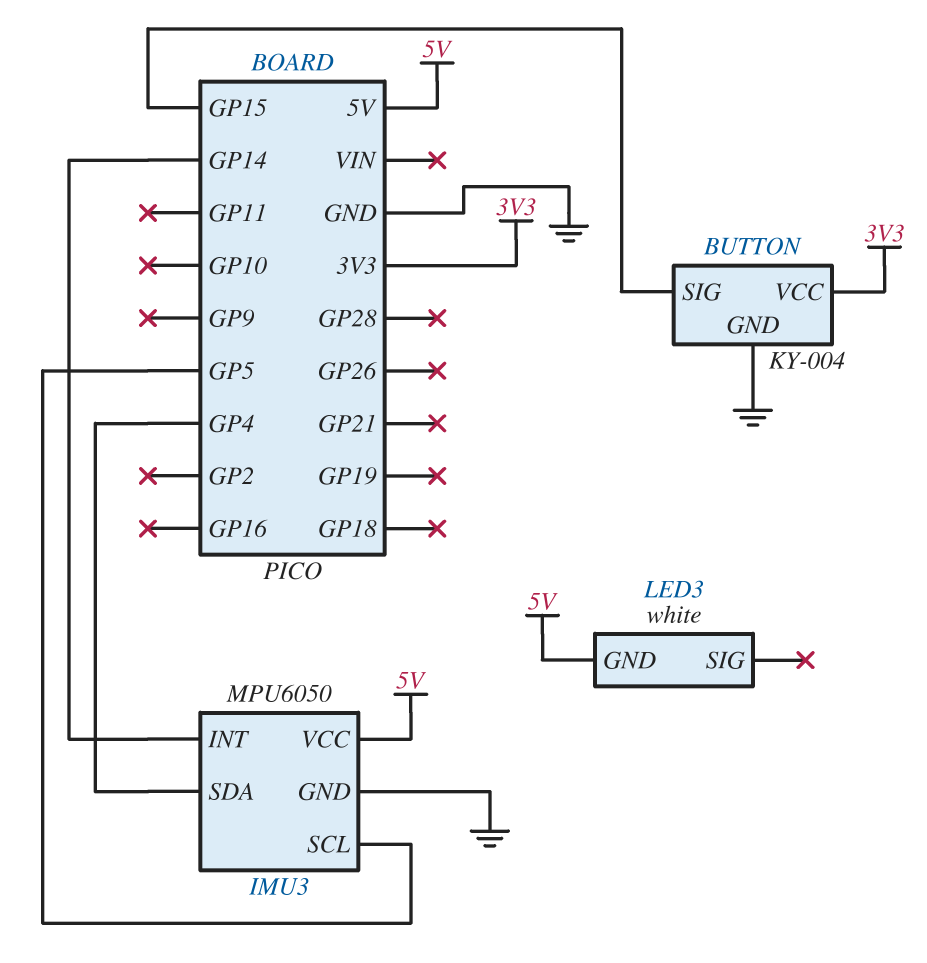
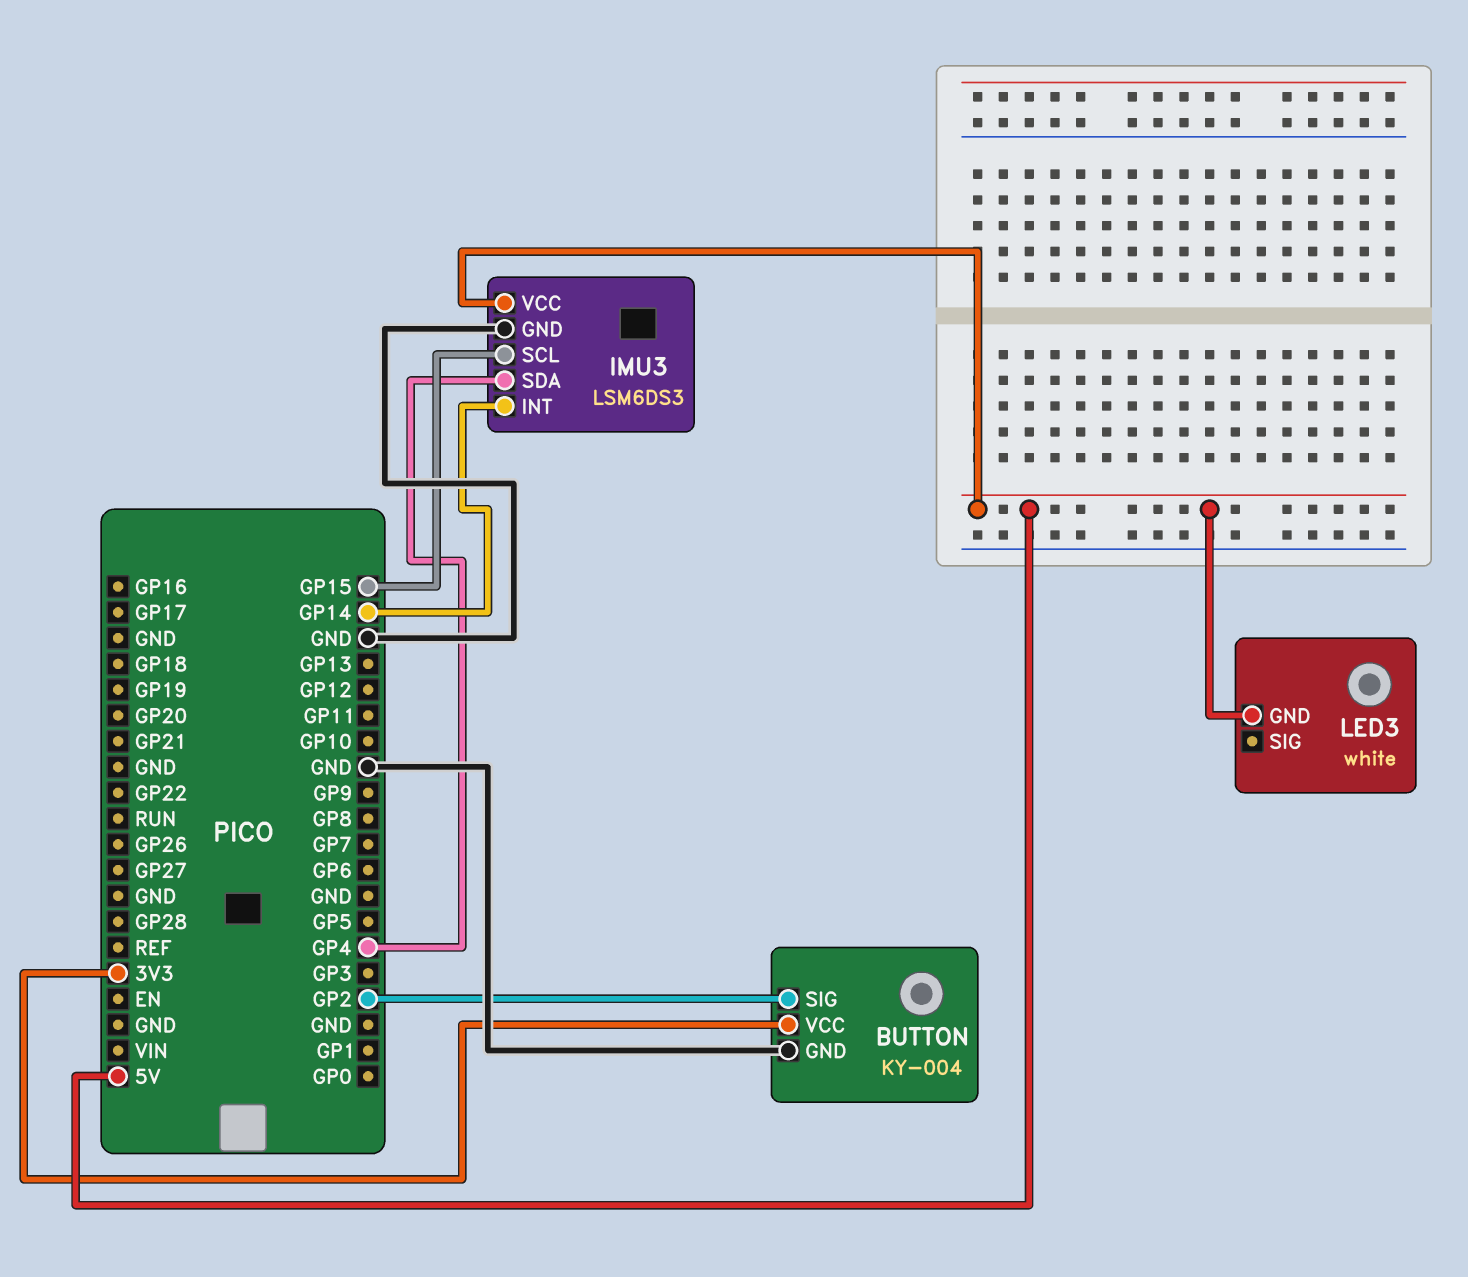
BUTTON pin SIG: GP15 -> GP2
IMU3: MPU6050 -> LSM6DS3
IMU3 pin SCL: GP5 -> GP15

